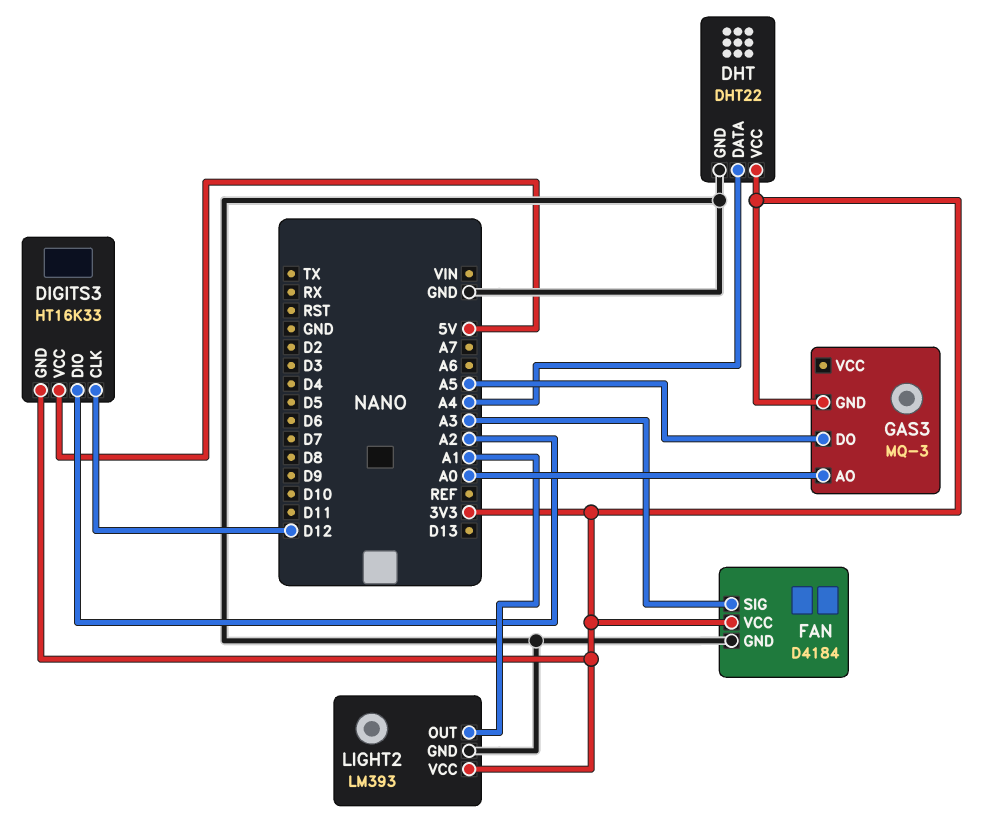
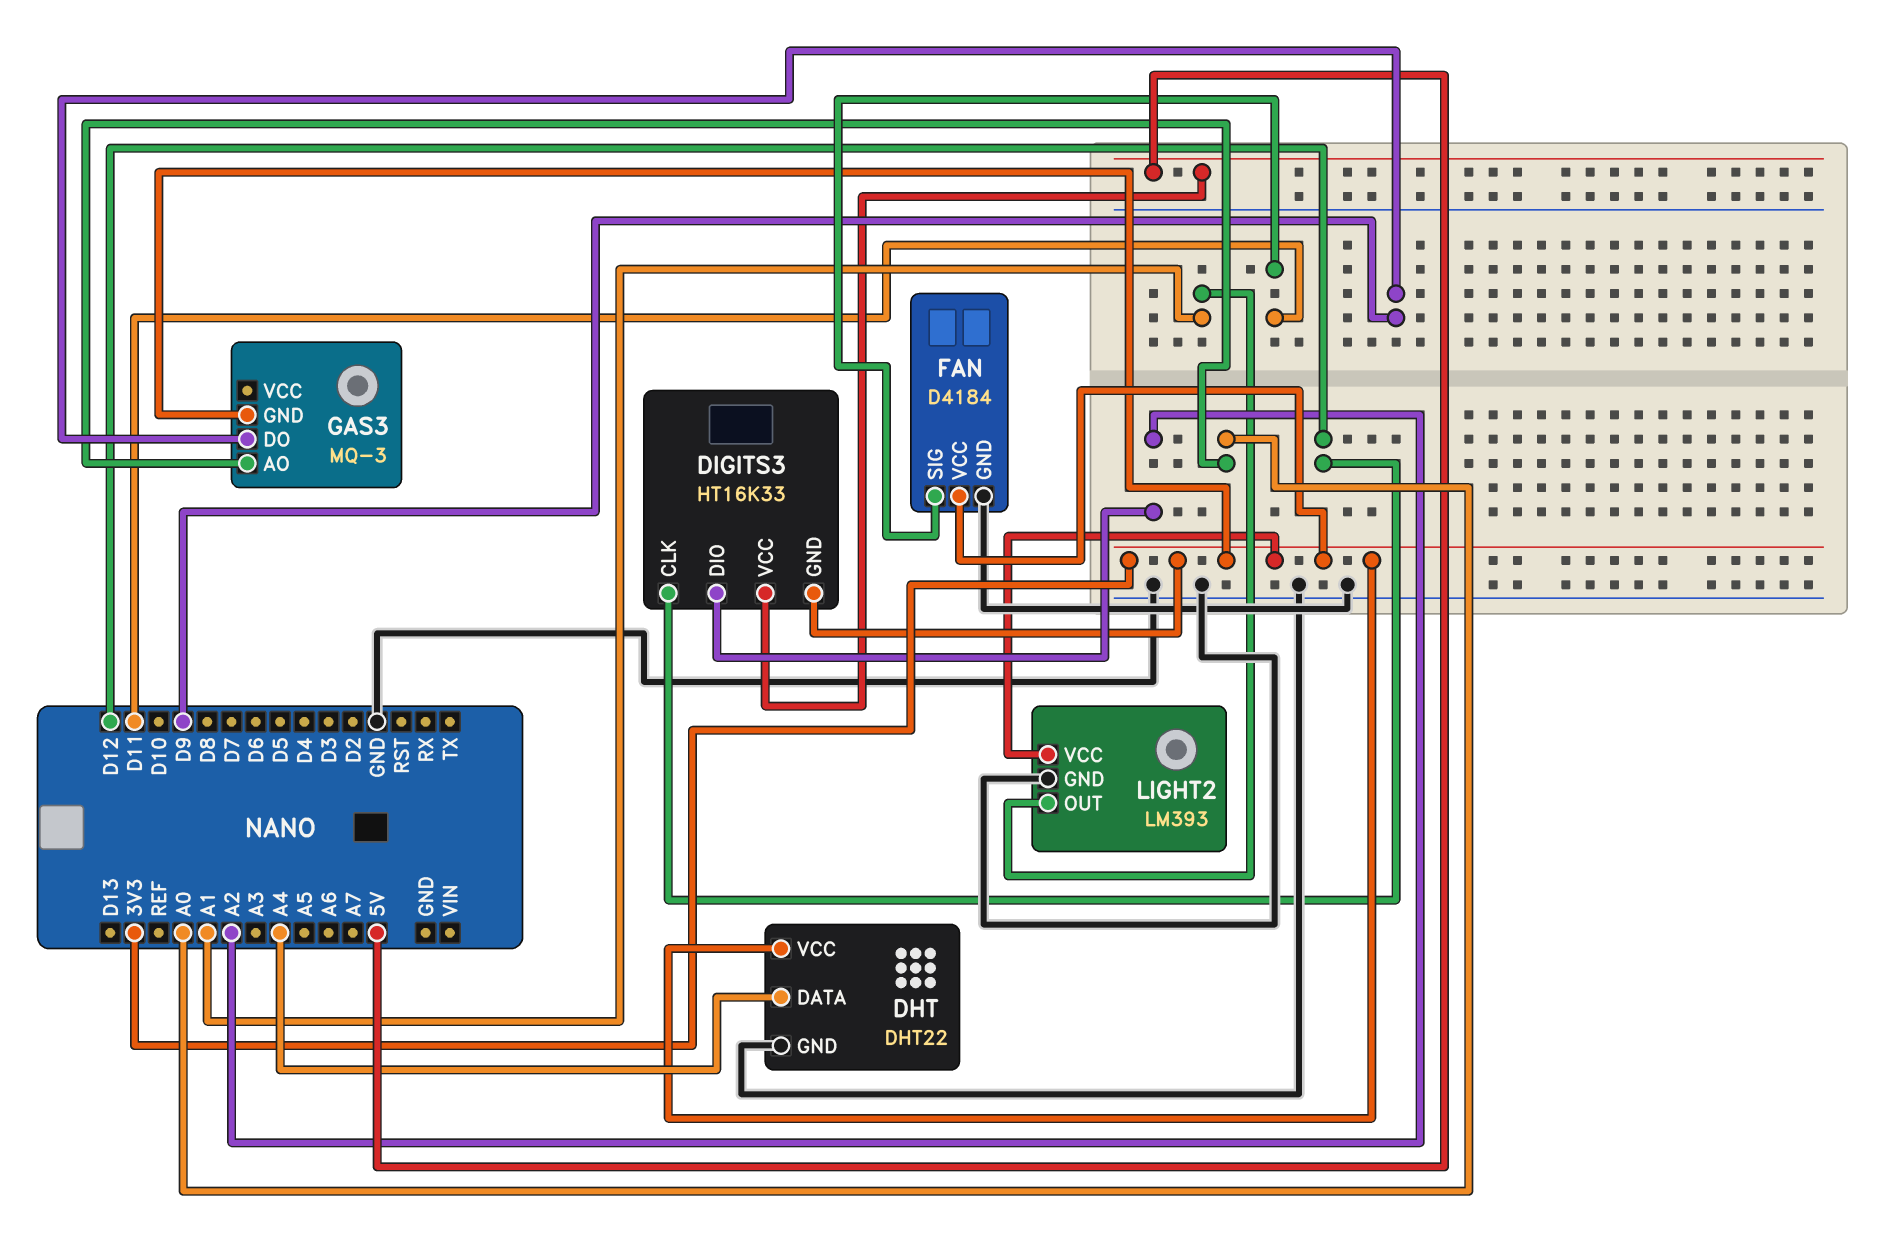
FAN pin SIG: A3 -> D11
GAS3 pin DO: A5 -> D9

